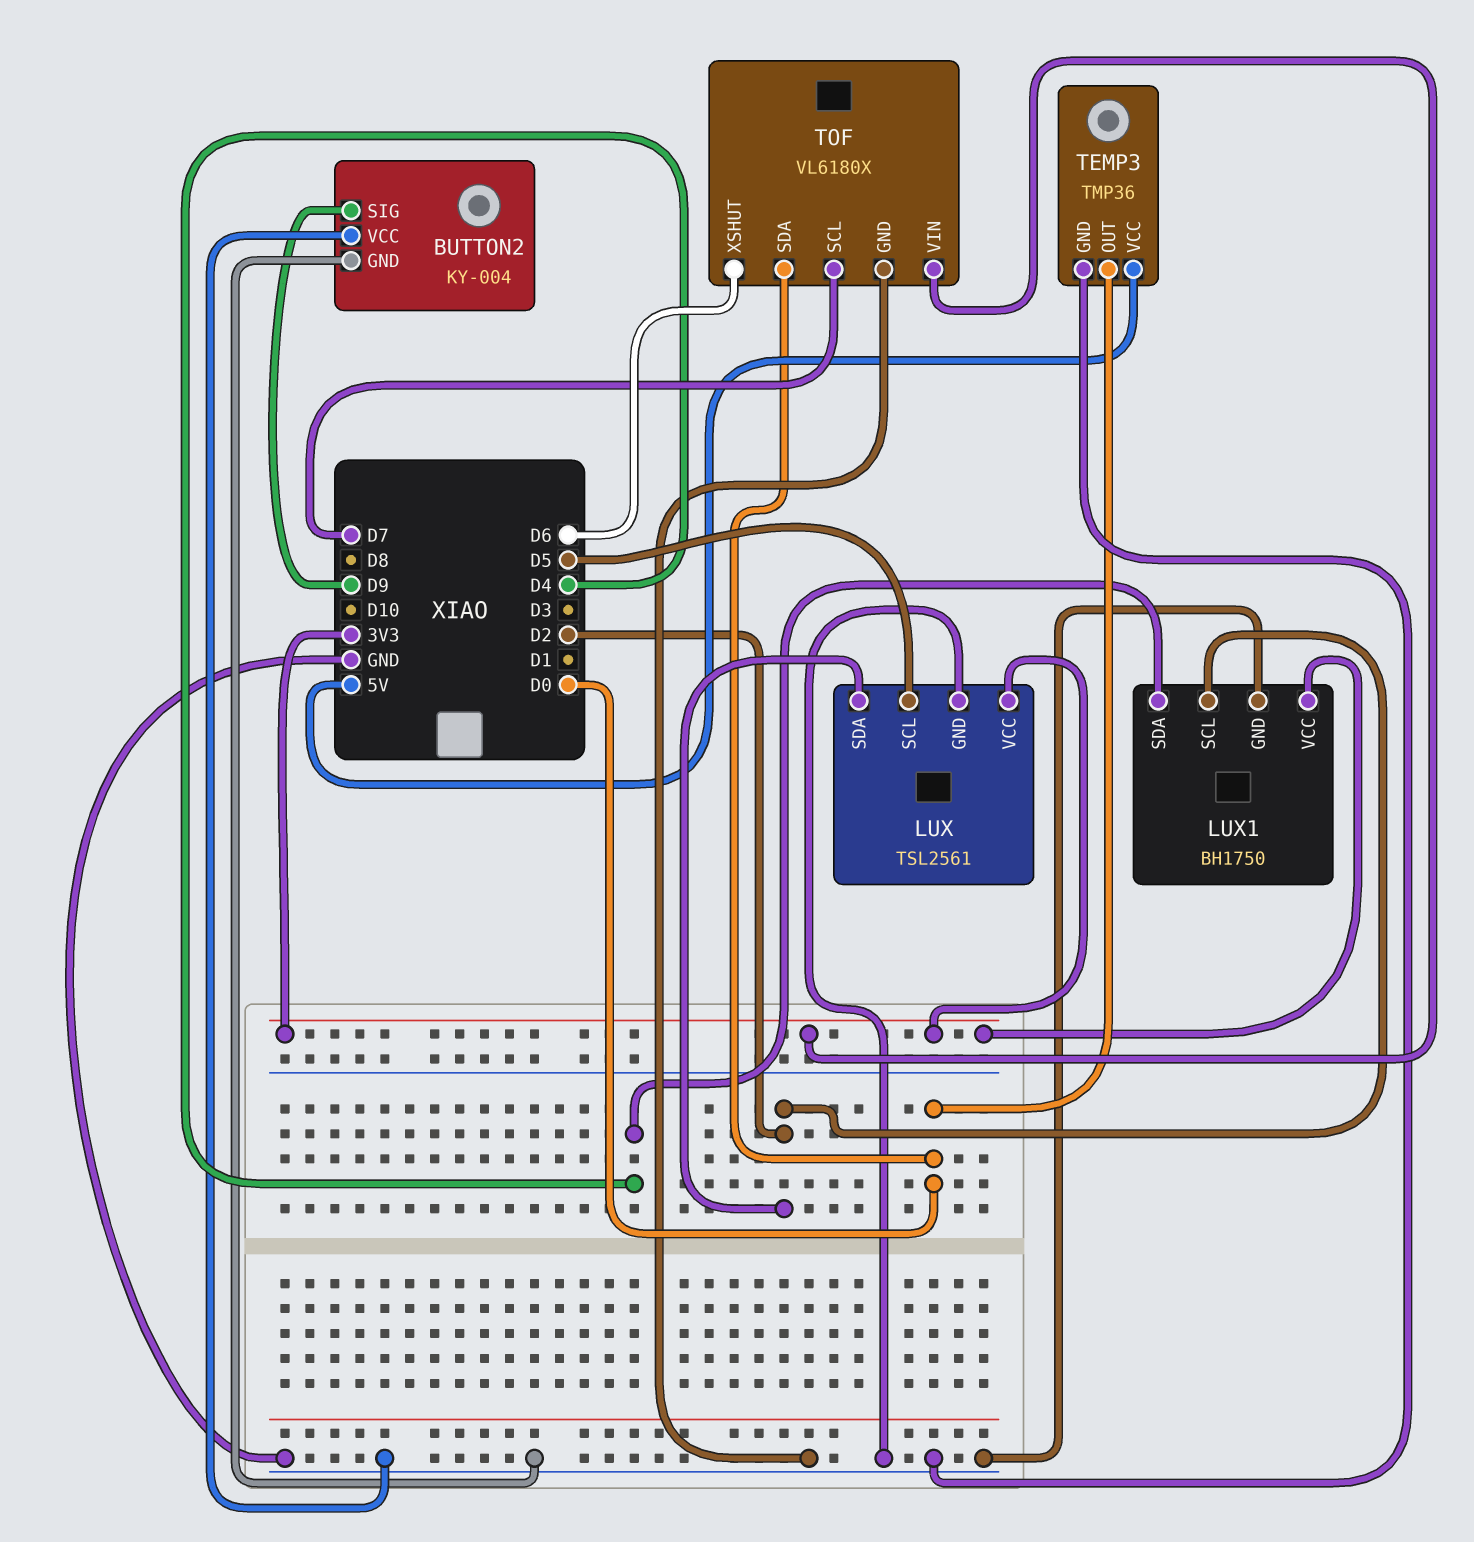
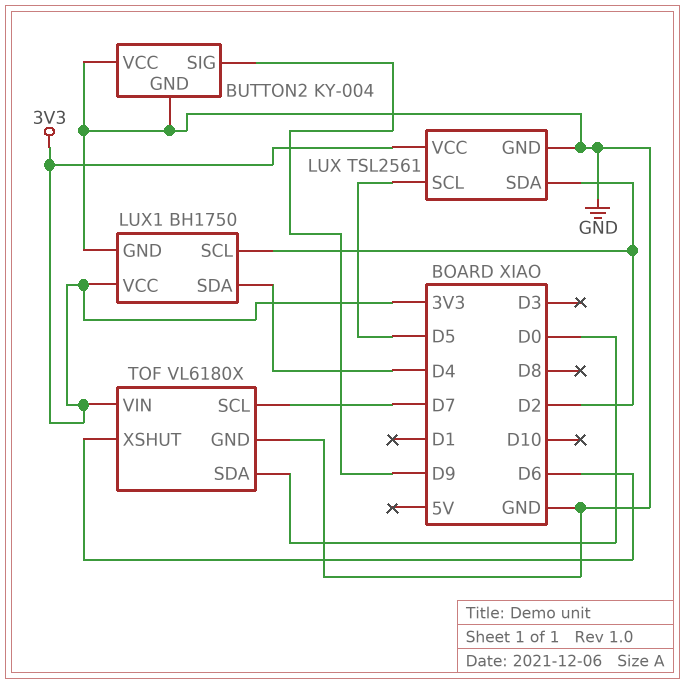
TEMP3: TMP36 -> none
TEMP3 pin GND: GND -> none
TEMP3 pin OUT: D0 -> none
TEMP3 pin VCC: 5V -> none

